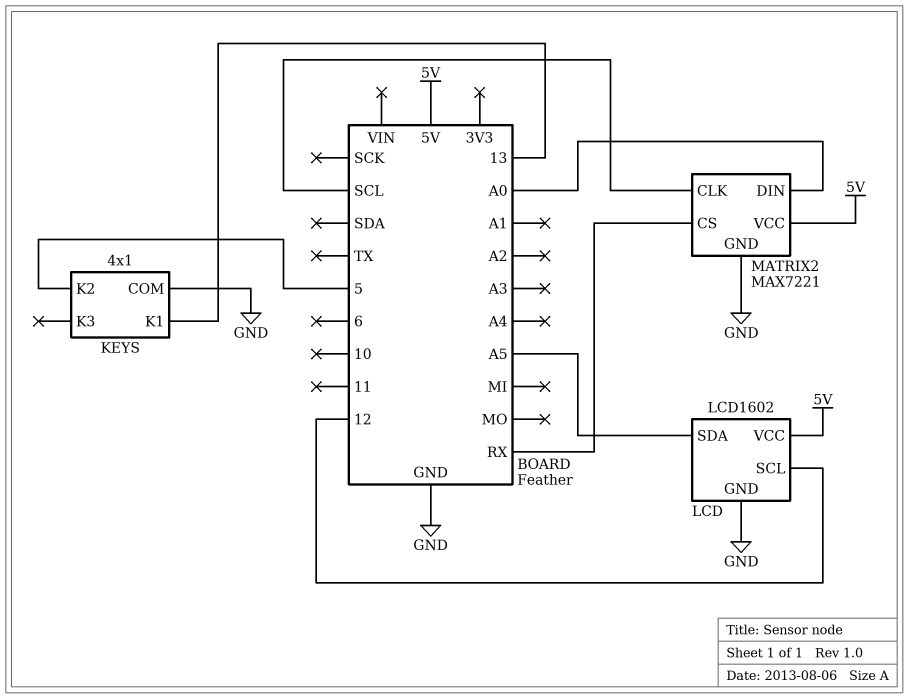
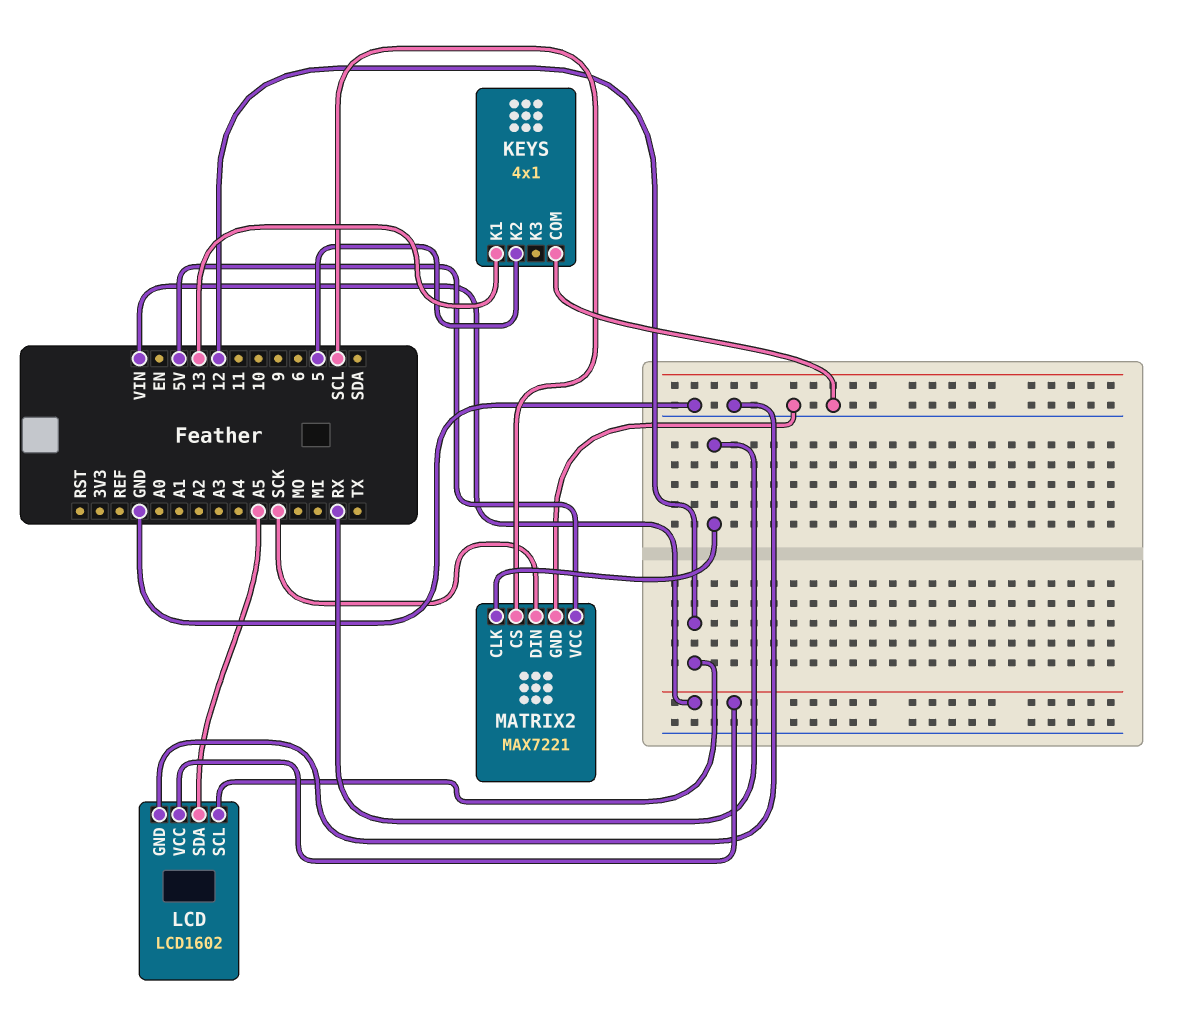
LCD pin VCC: 5V -> VIN
MATRIX2 pin CLK: SCL -> RX
MATRIX2 pin CS: RX -> SCL
MATRIX2 pin DIN: A0 -> SCK

